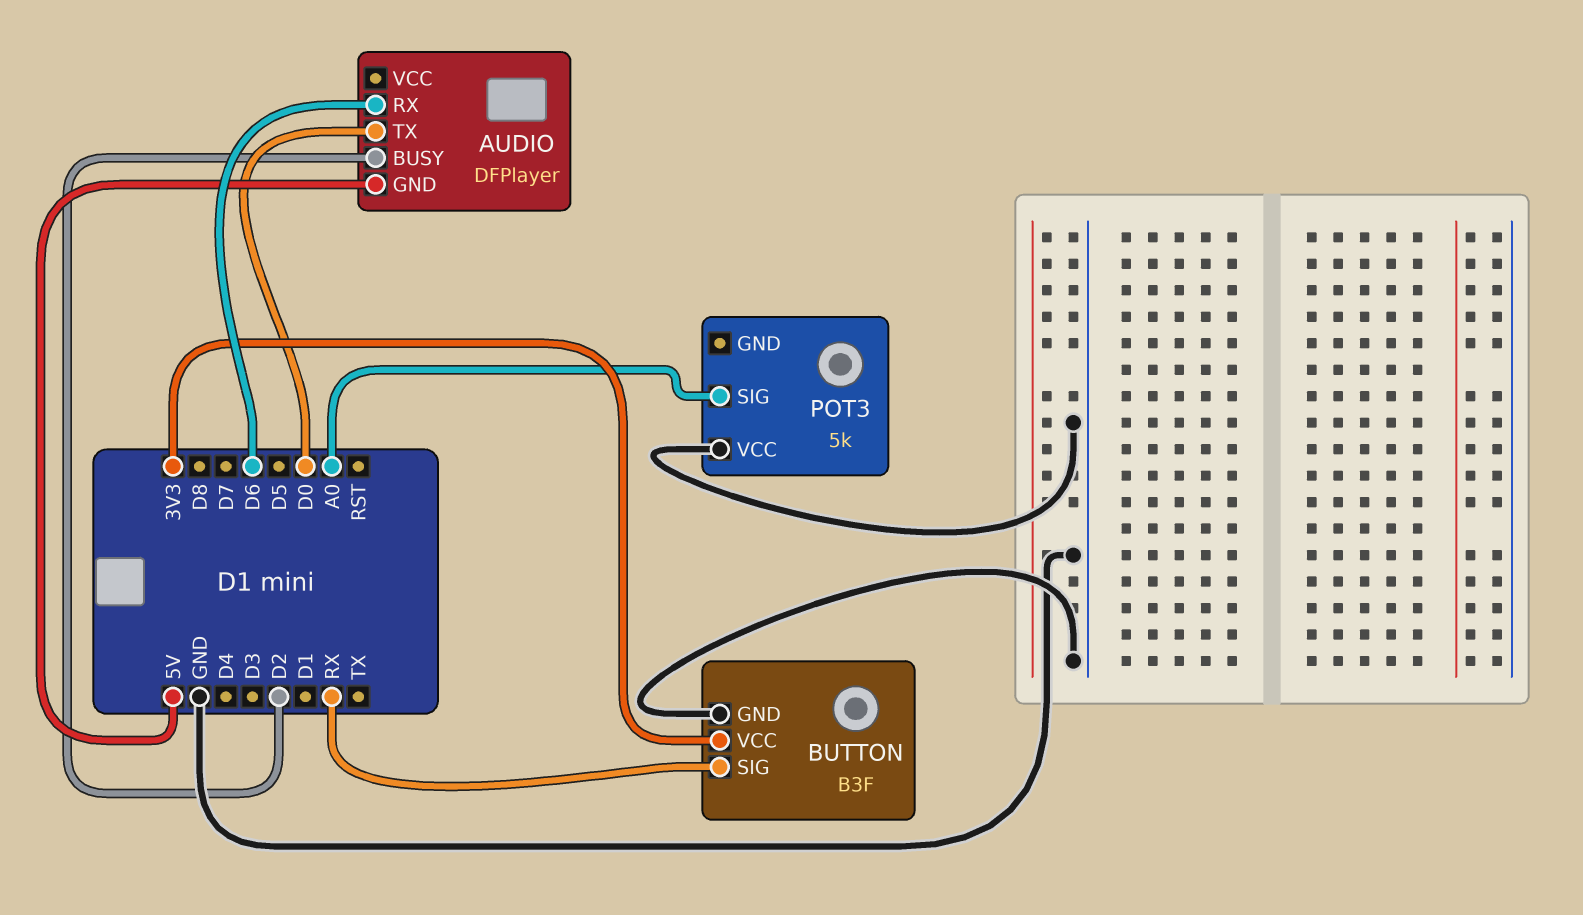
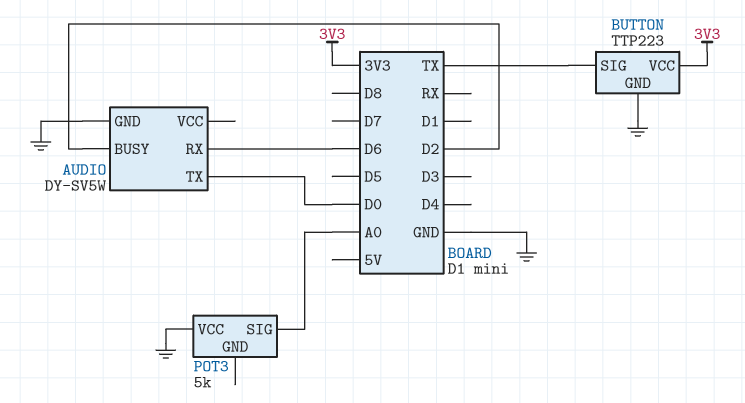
AUDIO: DFPlayer -> DY-SV5W
AUDIO pin GND: 5V -> GND
BUTTON: B3F -> TTP223
BUTTON pin SIG: RX -> TX

